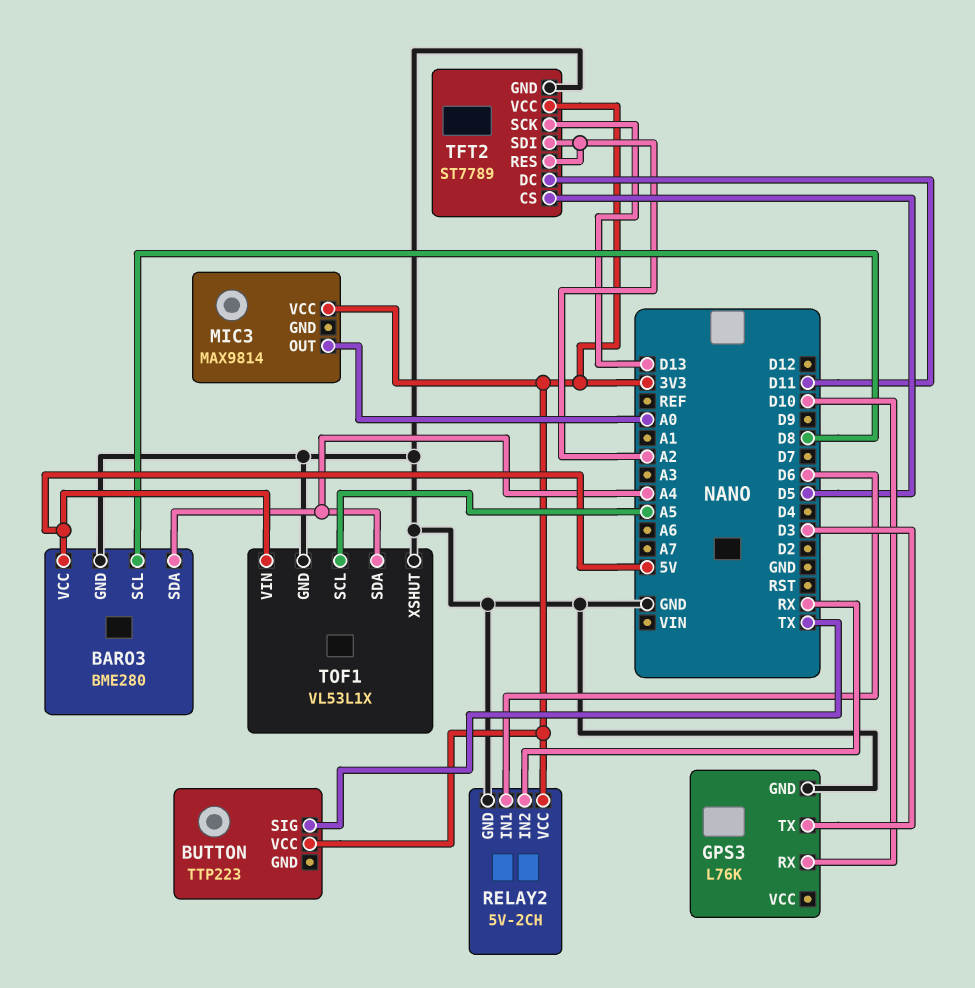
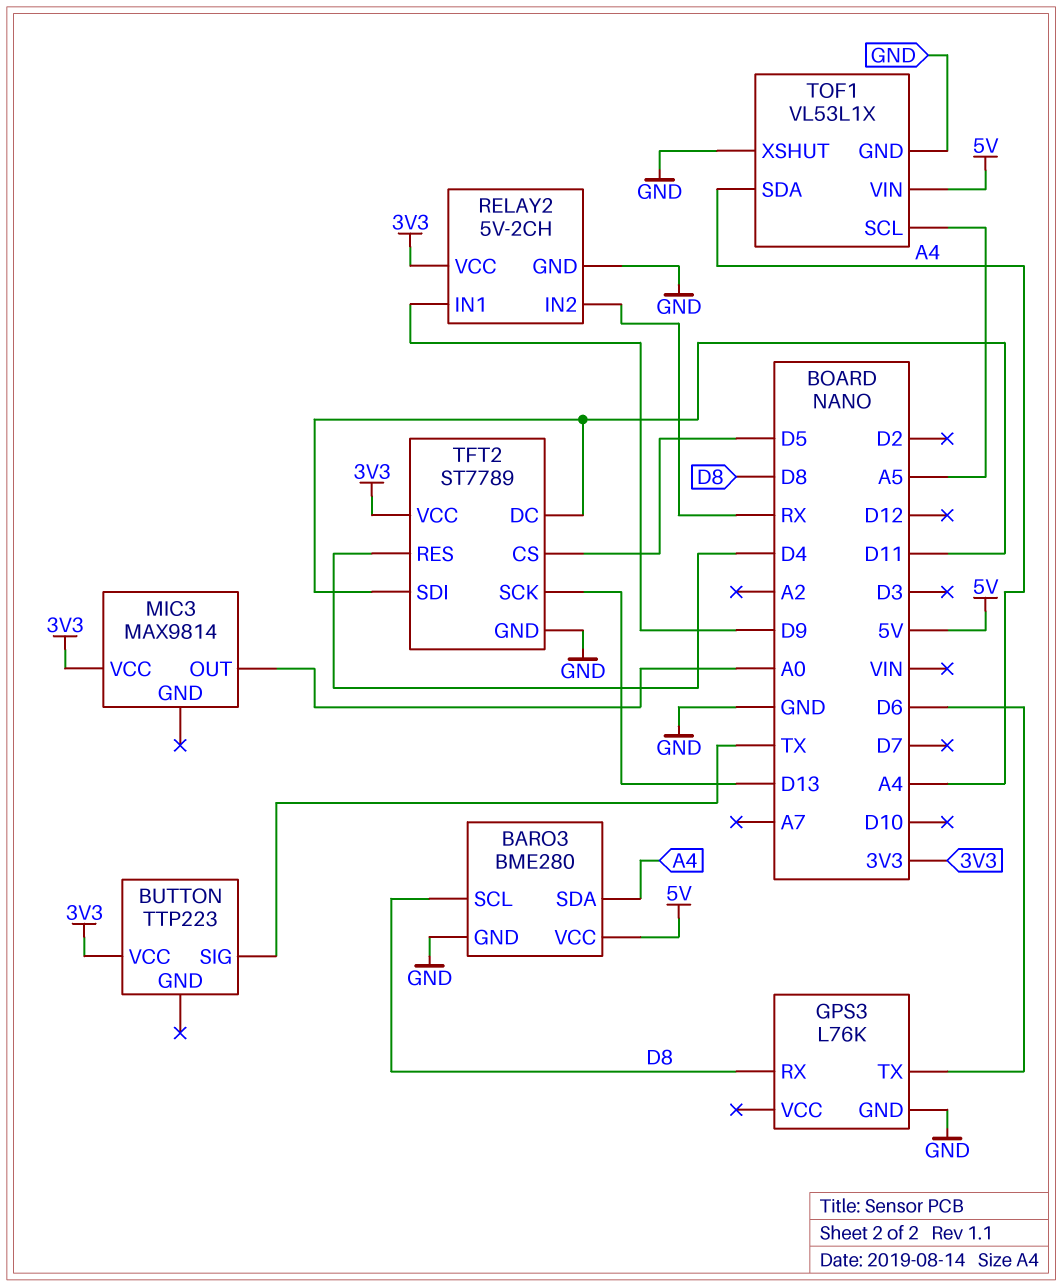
GPS3 pin RX: D10 -> D8
GPS3 pin TX: D3 -> D6
RELAY2 pin IN1: D6 -> D9
TFT2 pin RES: A2 -> D4
TFT2 pin SDI: A2 -> D11

